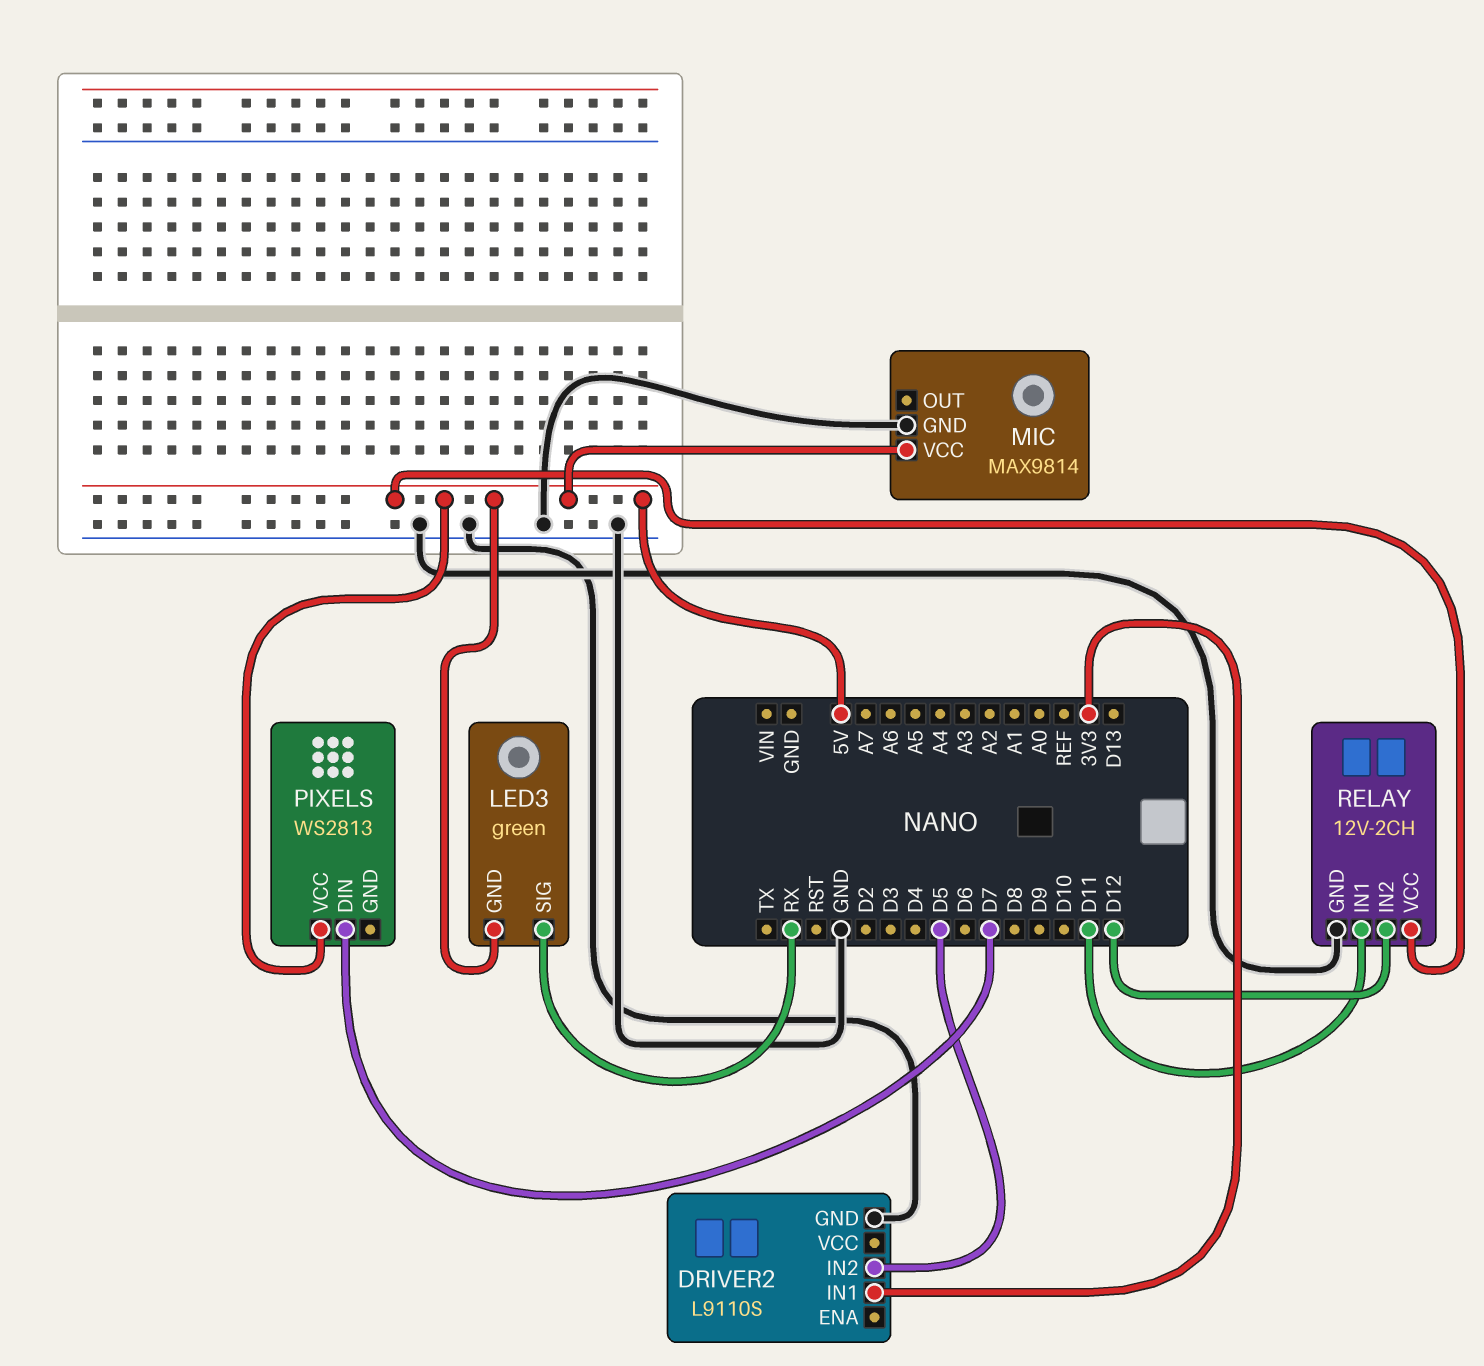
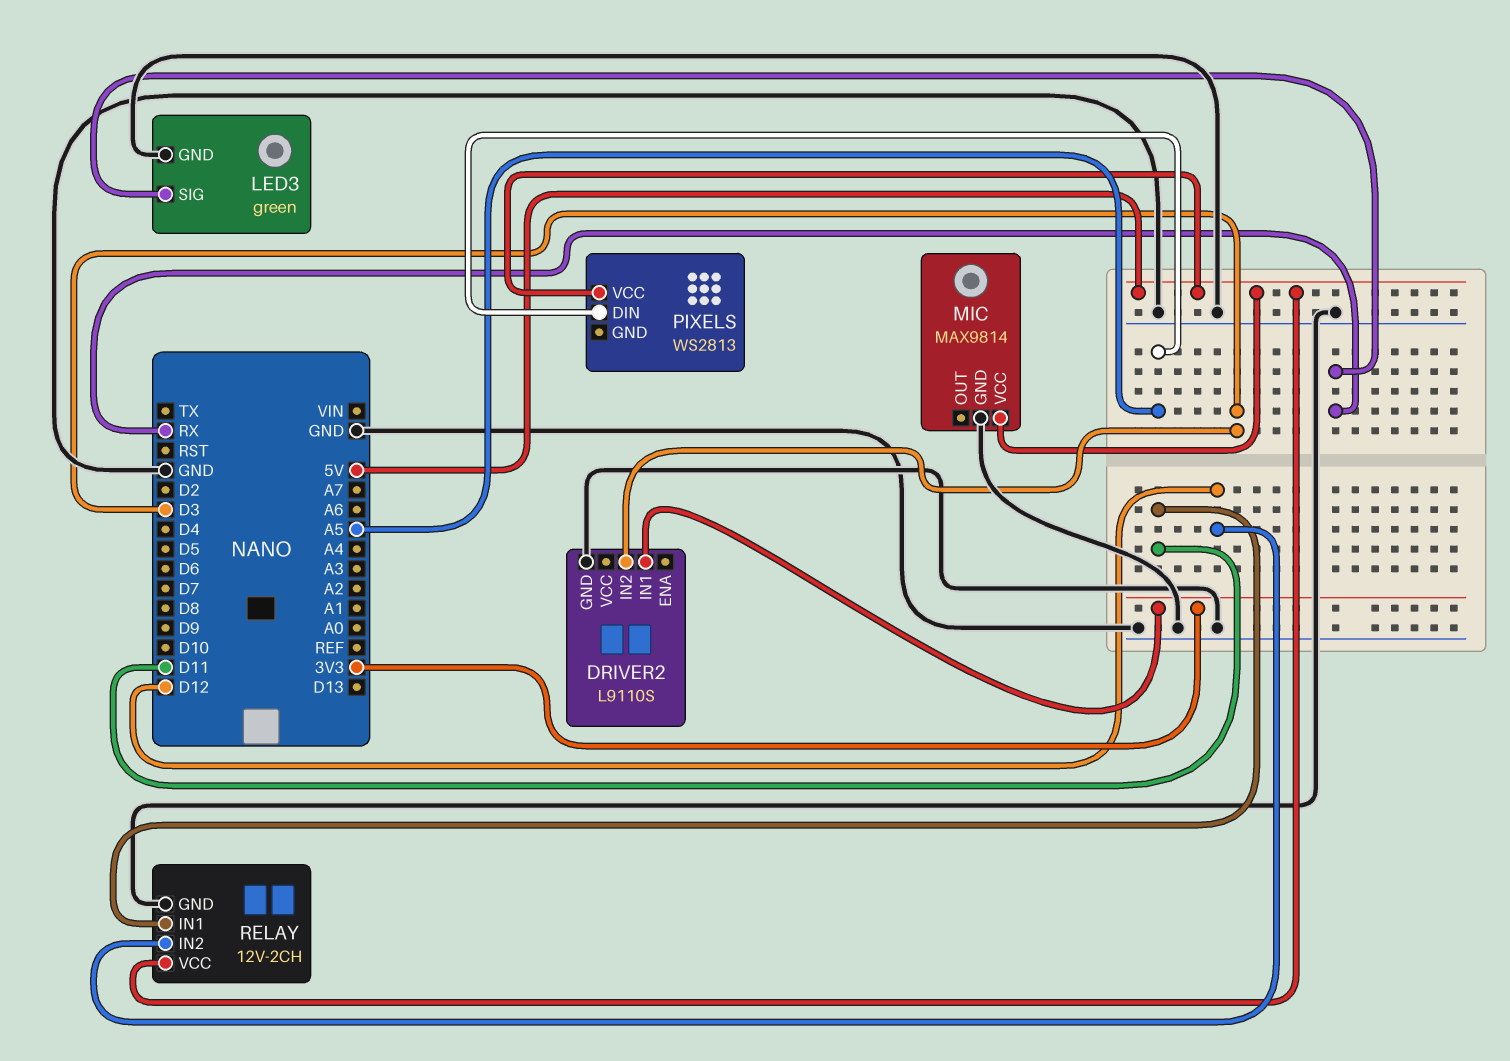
DRIVER2 pin IN2: D5 -> D3
LED3 pin GND: 5V -> GND
PIXELS pin DIN: D7 -> A5

